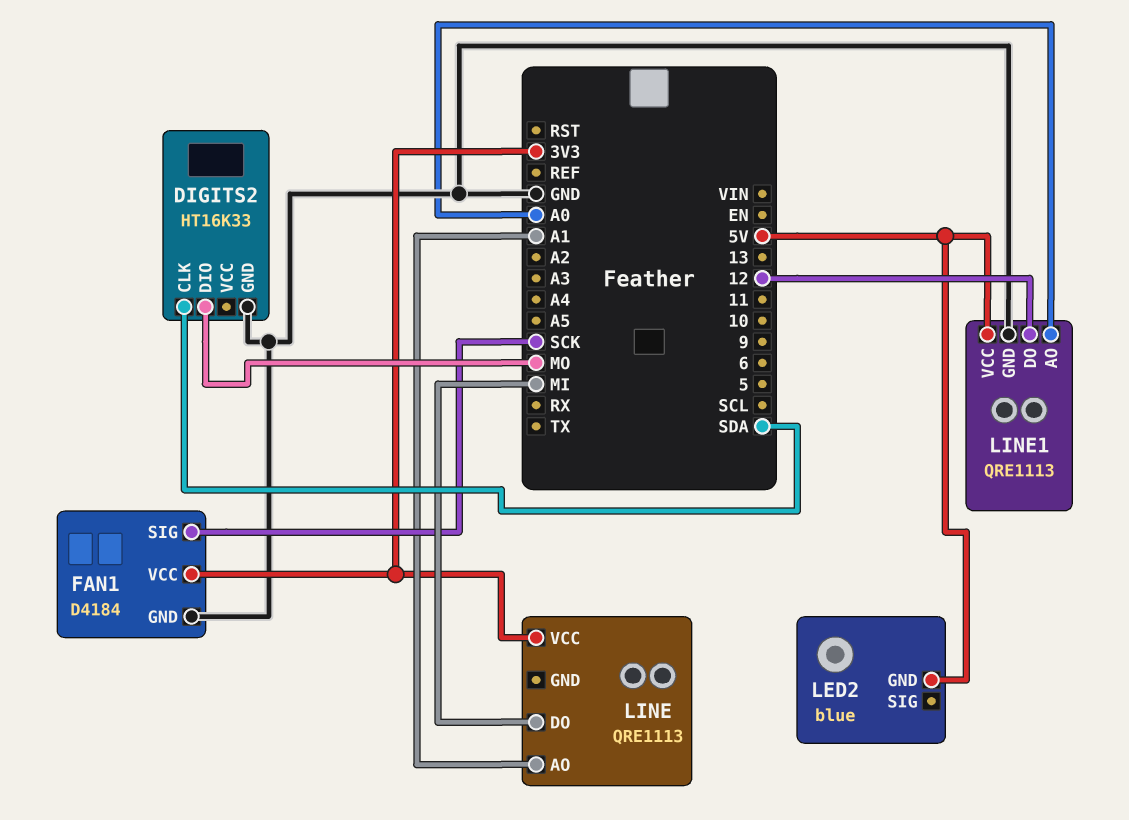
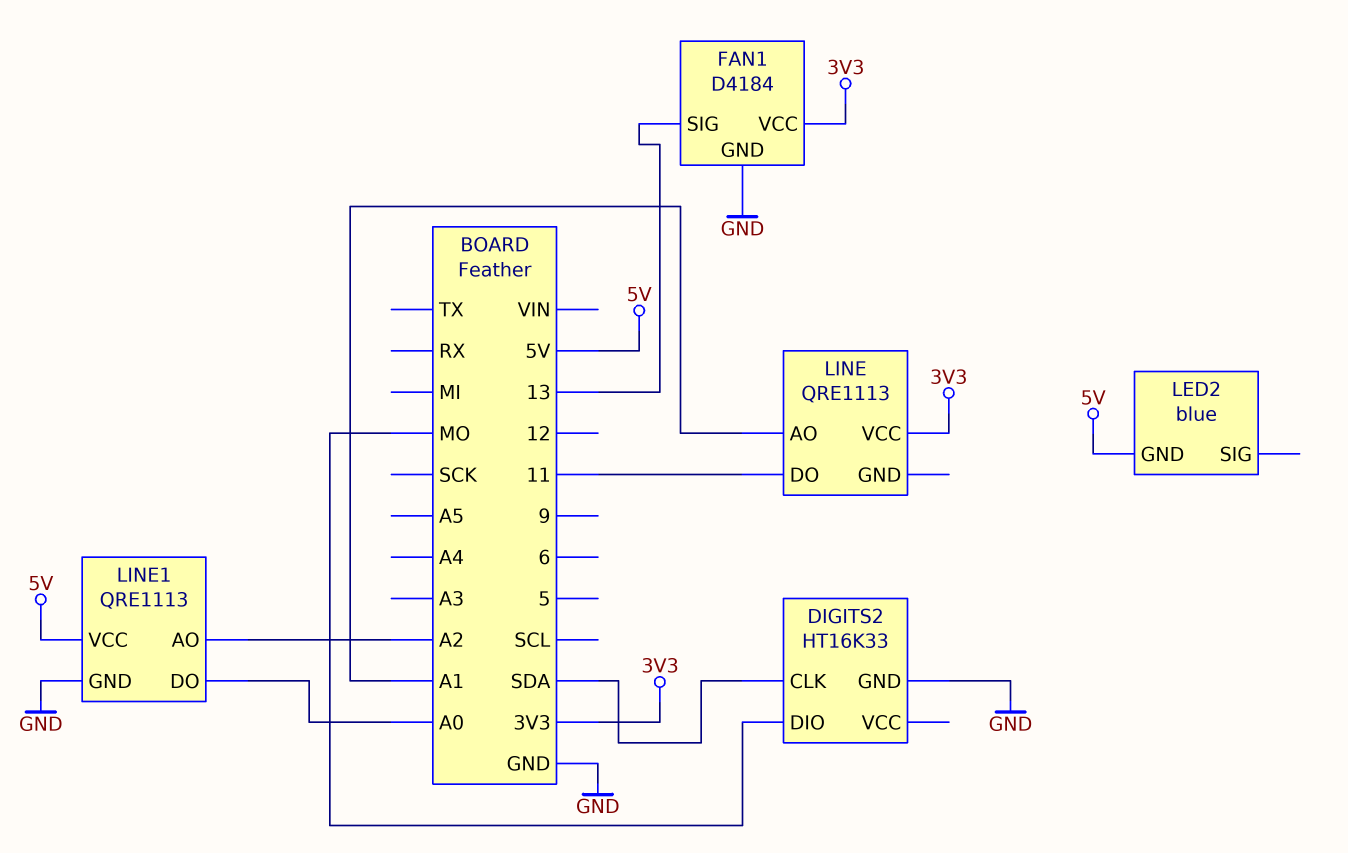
FAN1 pin SIG: SCK -> 13
LINE pin DO: MI -> 11
LINE1 pin AO: A0 -> A2
LINE1 pin DO: 12 -> A0

